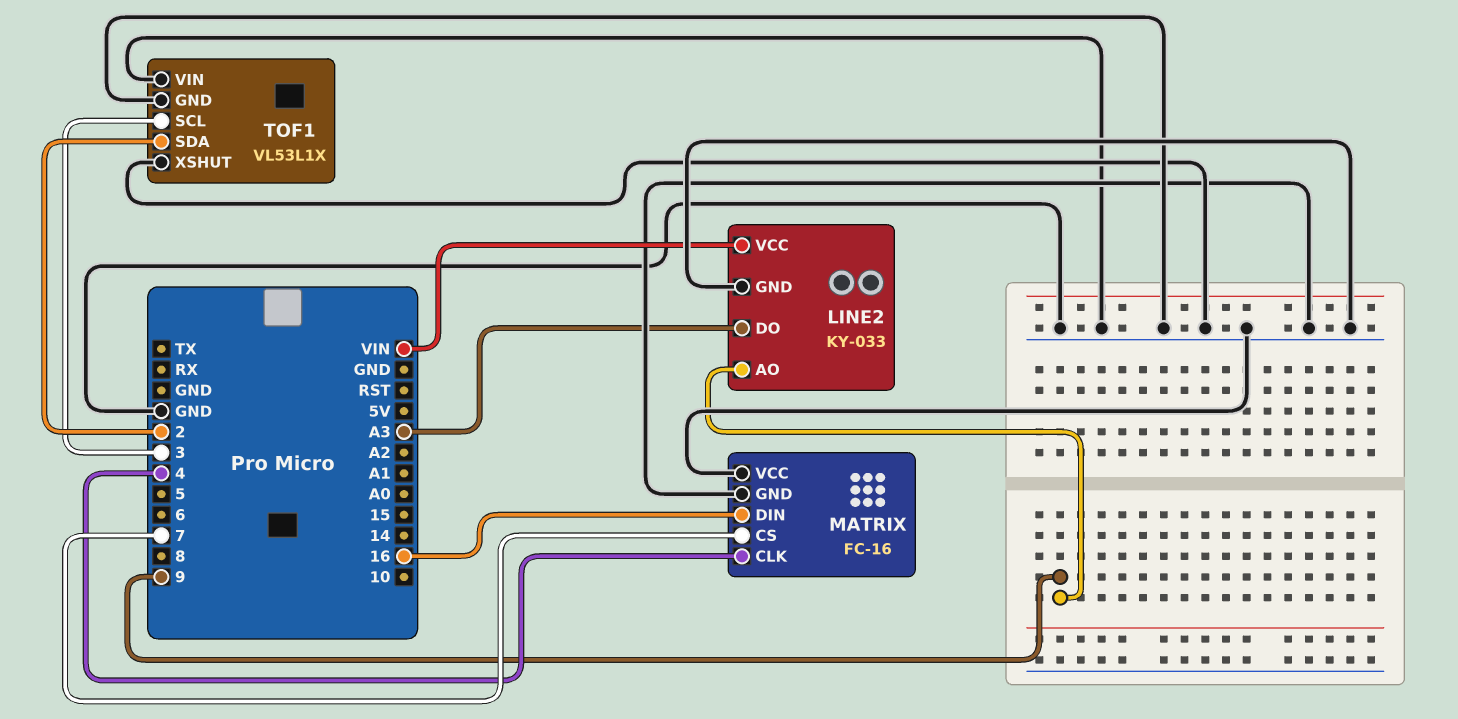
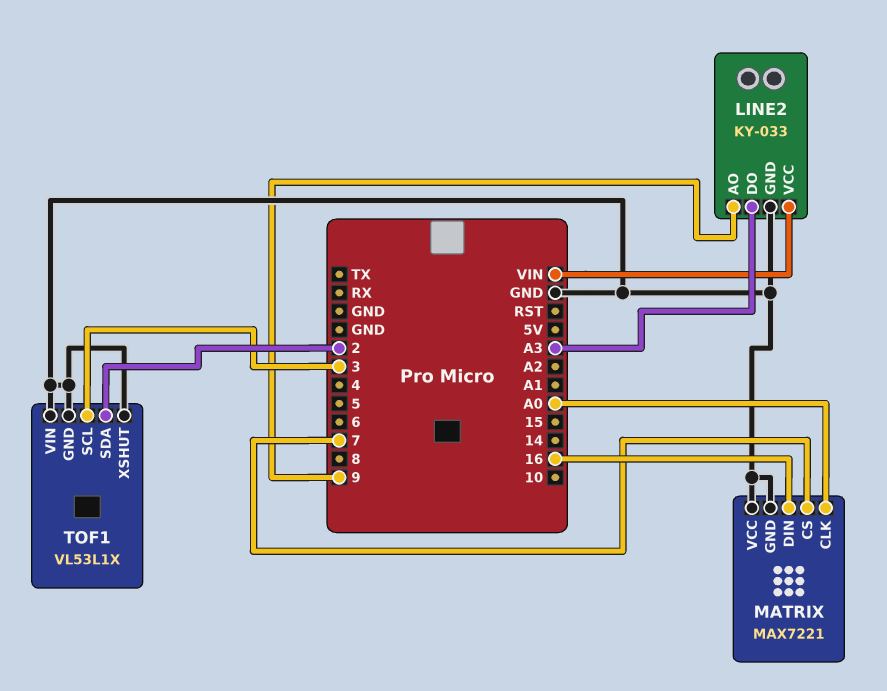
MATRIX: FC-16 -> MAX7221
MATRIX pin CLK: 4 -> A0

